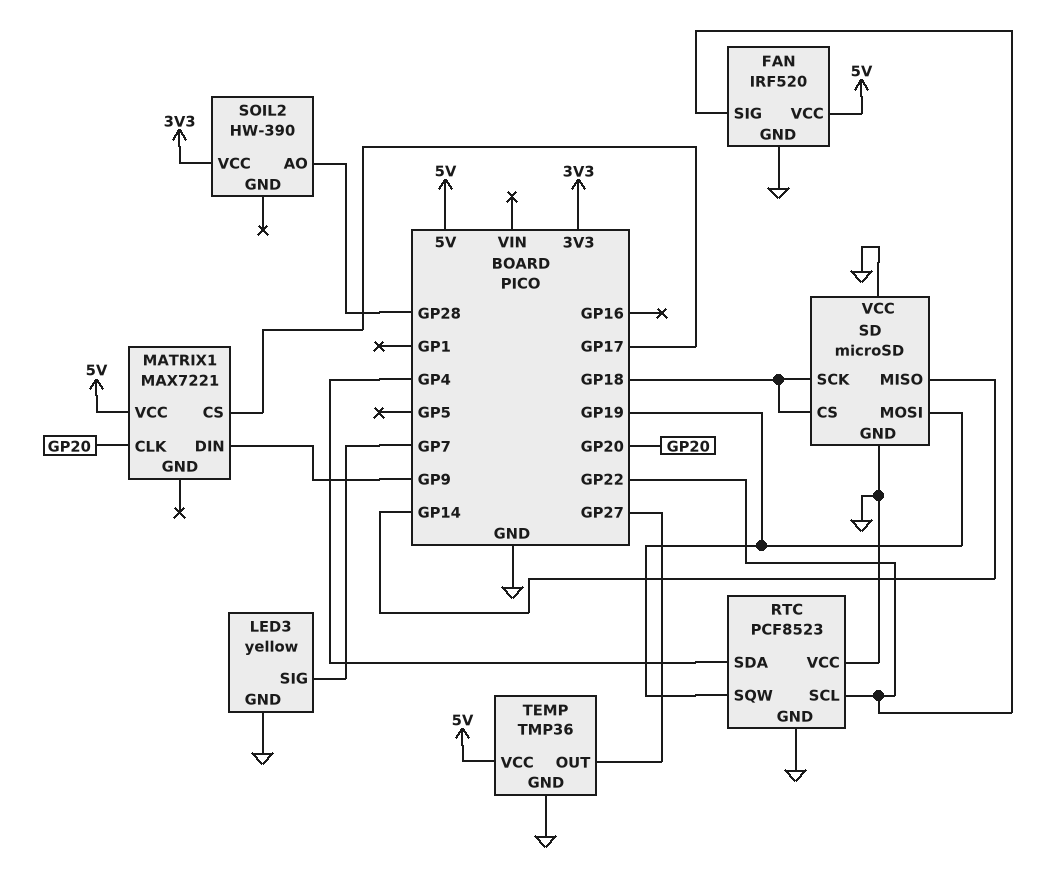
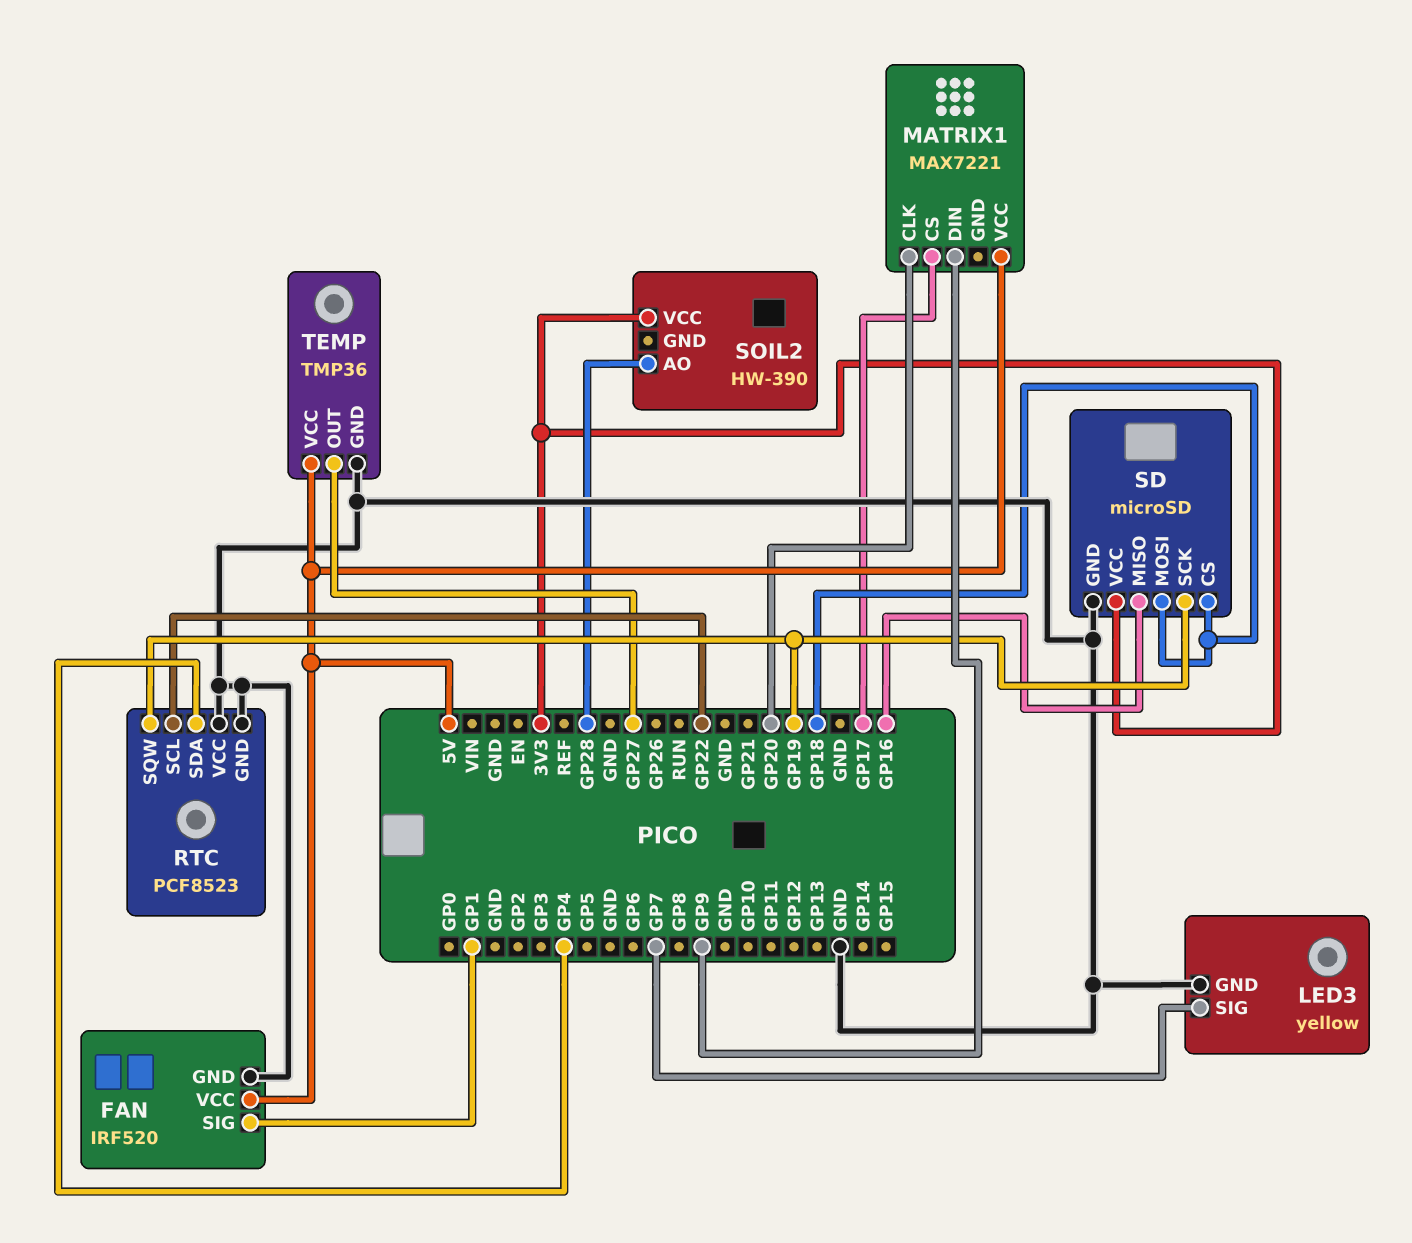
FAN pin SIG: GP22 -> GP1
SD pin MISO: GP14 -> GP16
SD pin MOSI: GP19 -> GP18
SD pin SCK: GP18 -> GP19
SD pin VCC: GND -> 3V3

